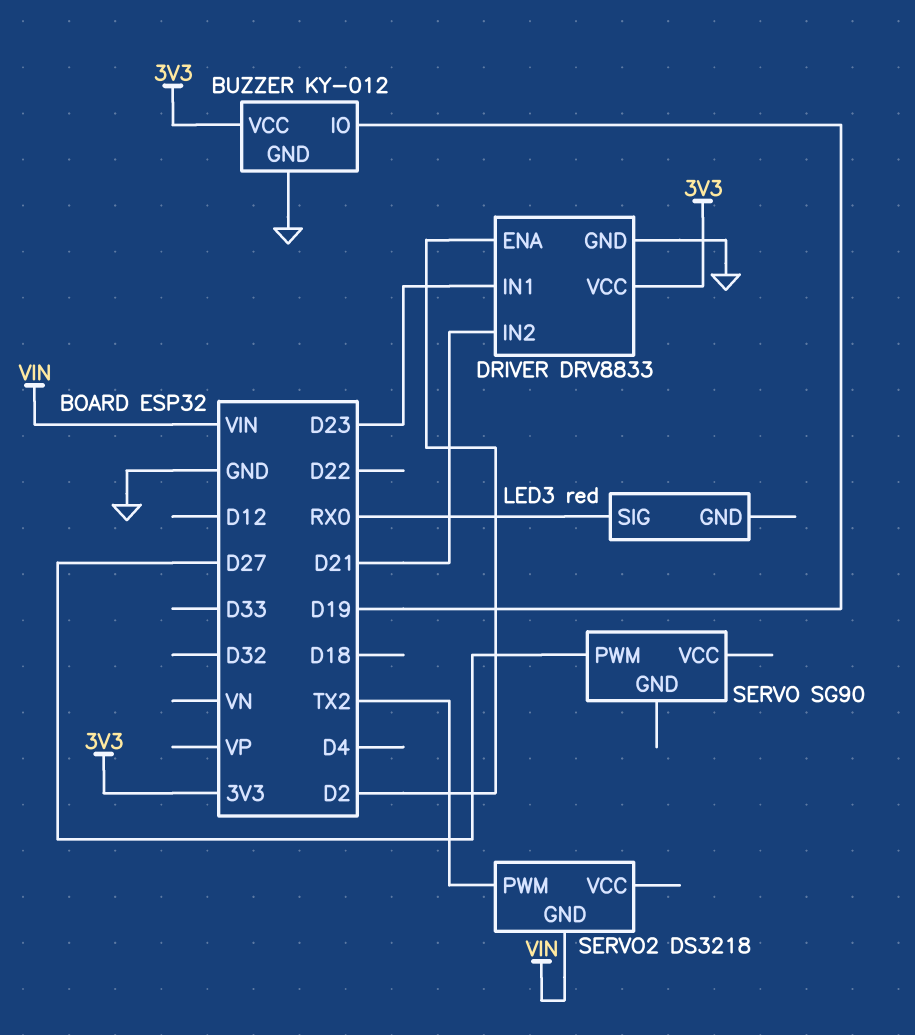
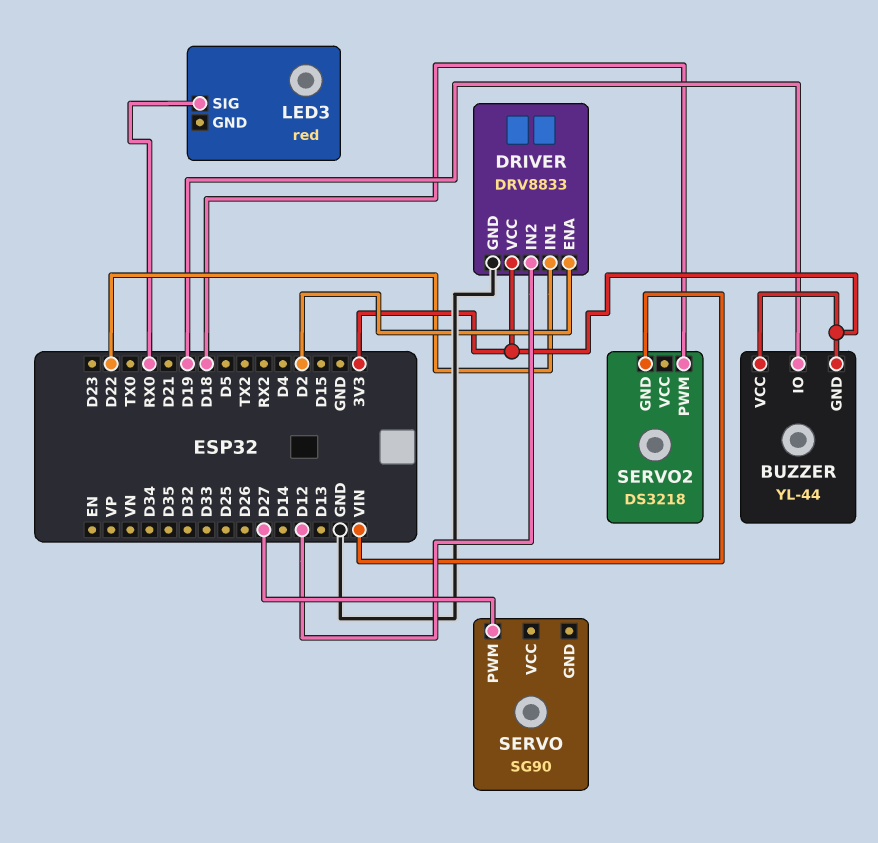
BUZZER: KY-012 -> YL-44
BUZZER pin GND: GND -> 3V3
DRIVER pin IN1: D23 -> D22
DRIVER pin IN2: D21 -> D12
SERVO2 pin PWM: TX2 -> D18

